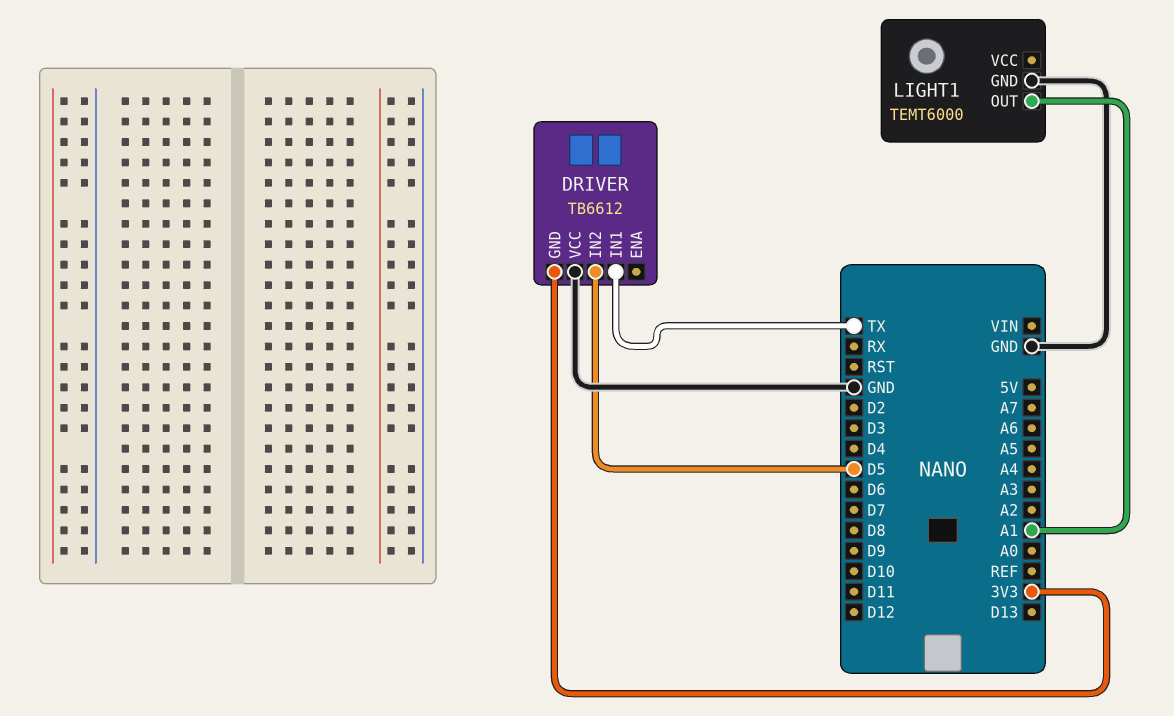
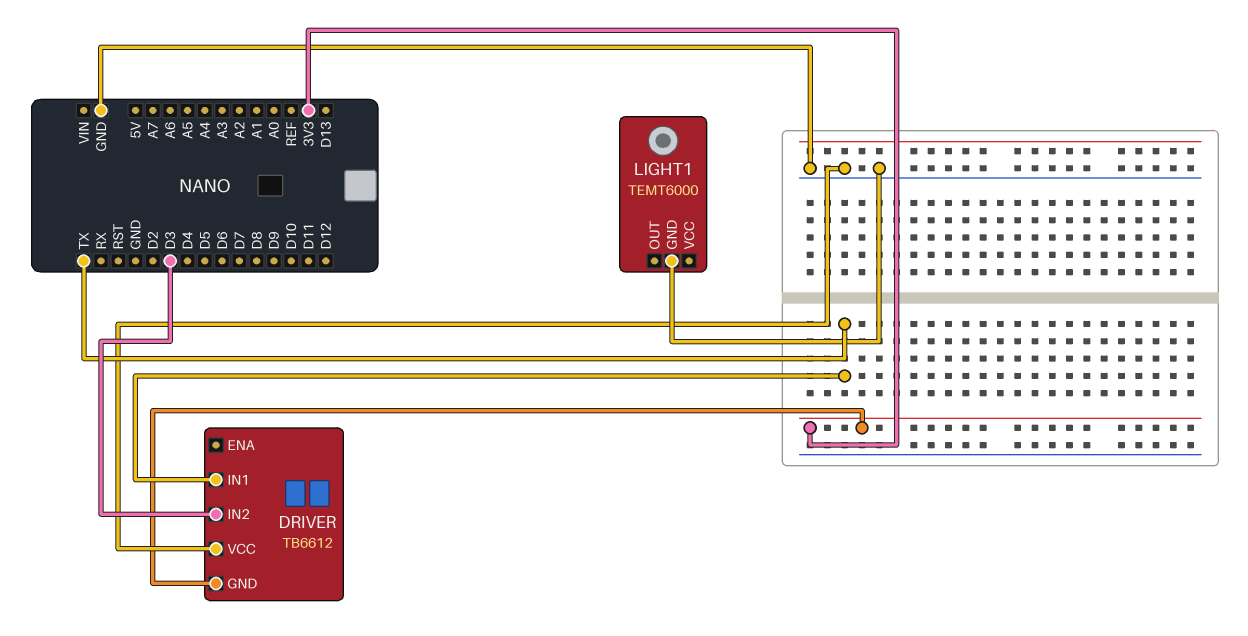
DRIVER pin IN2: D5 -> D3
LIGHT1 pin OUT: A1 -> none

